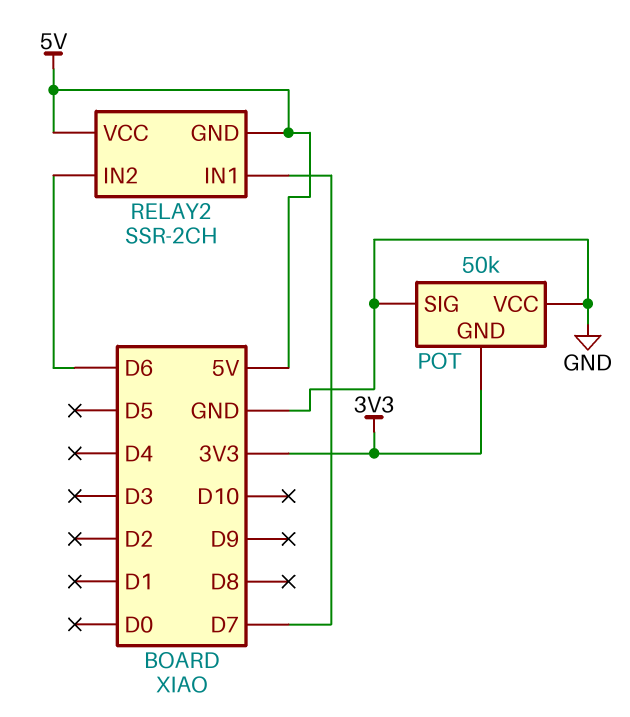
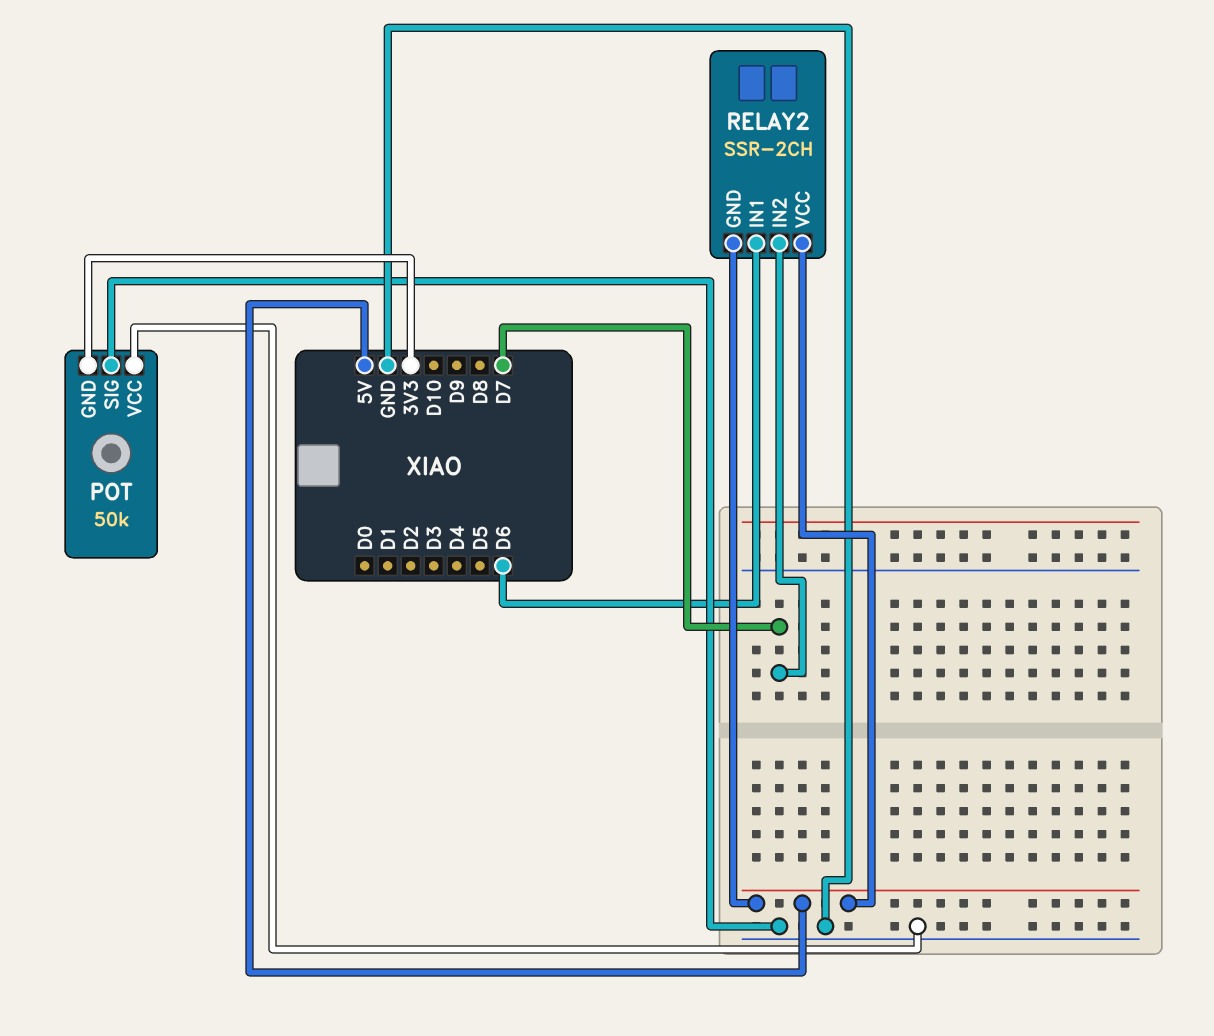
RELAY2 pin IN1: D7 -> D6
RELAY2 pin IN2: D6 -> D7

